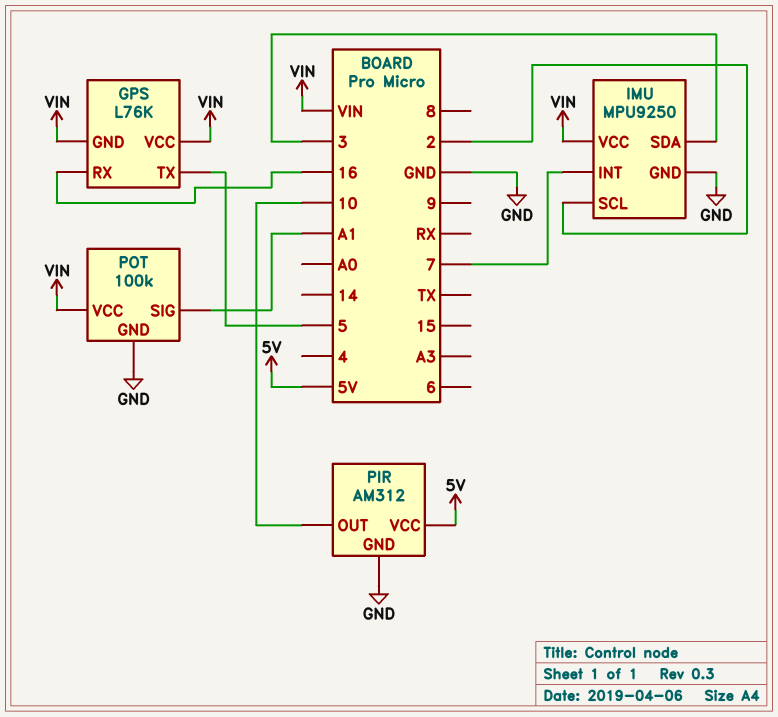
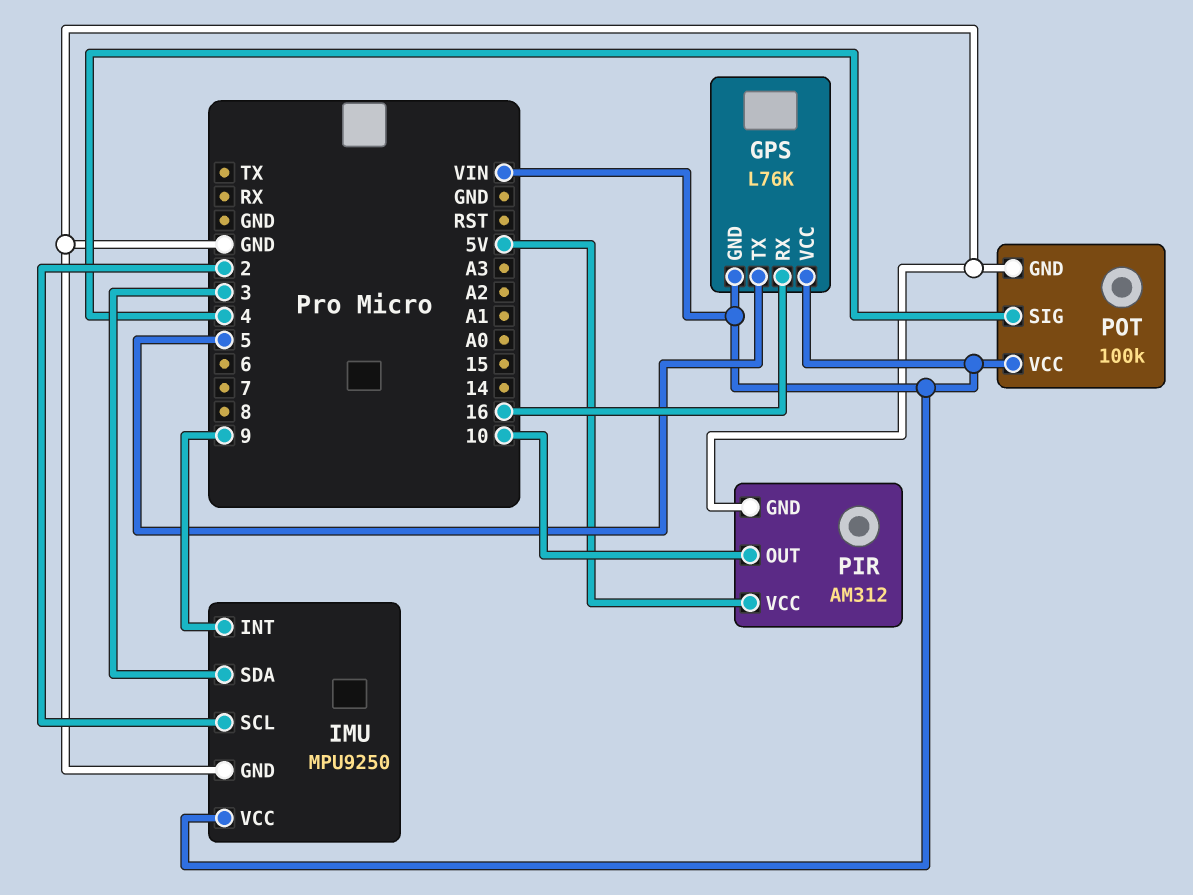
IMU pin INT: 7 -> 9
POT pin SIG: A1 -> 4

